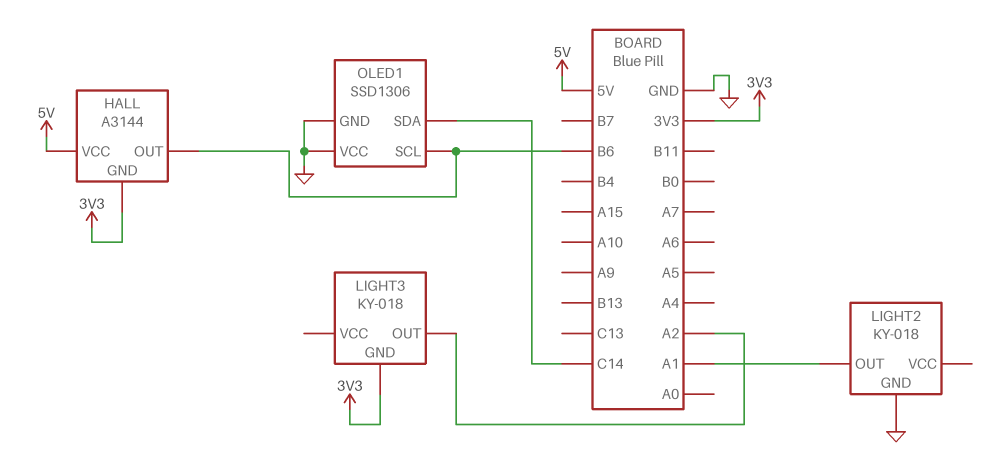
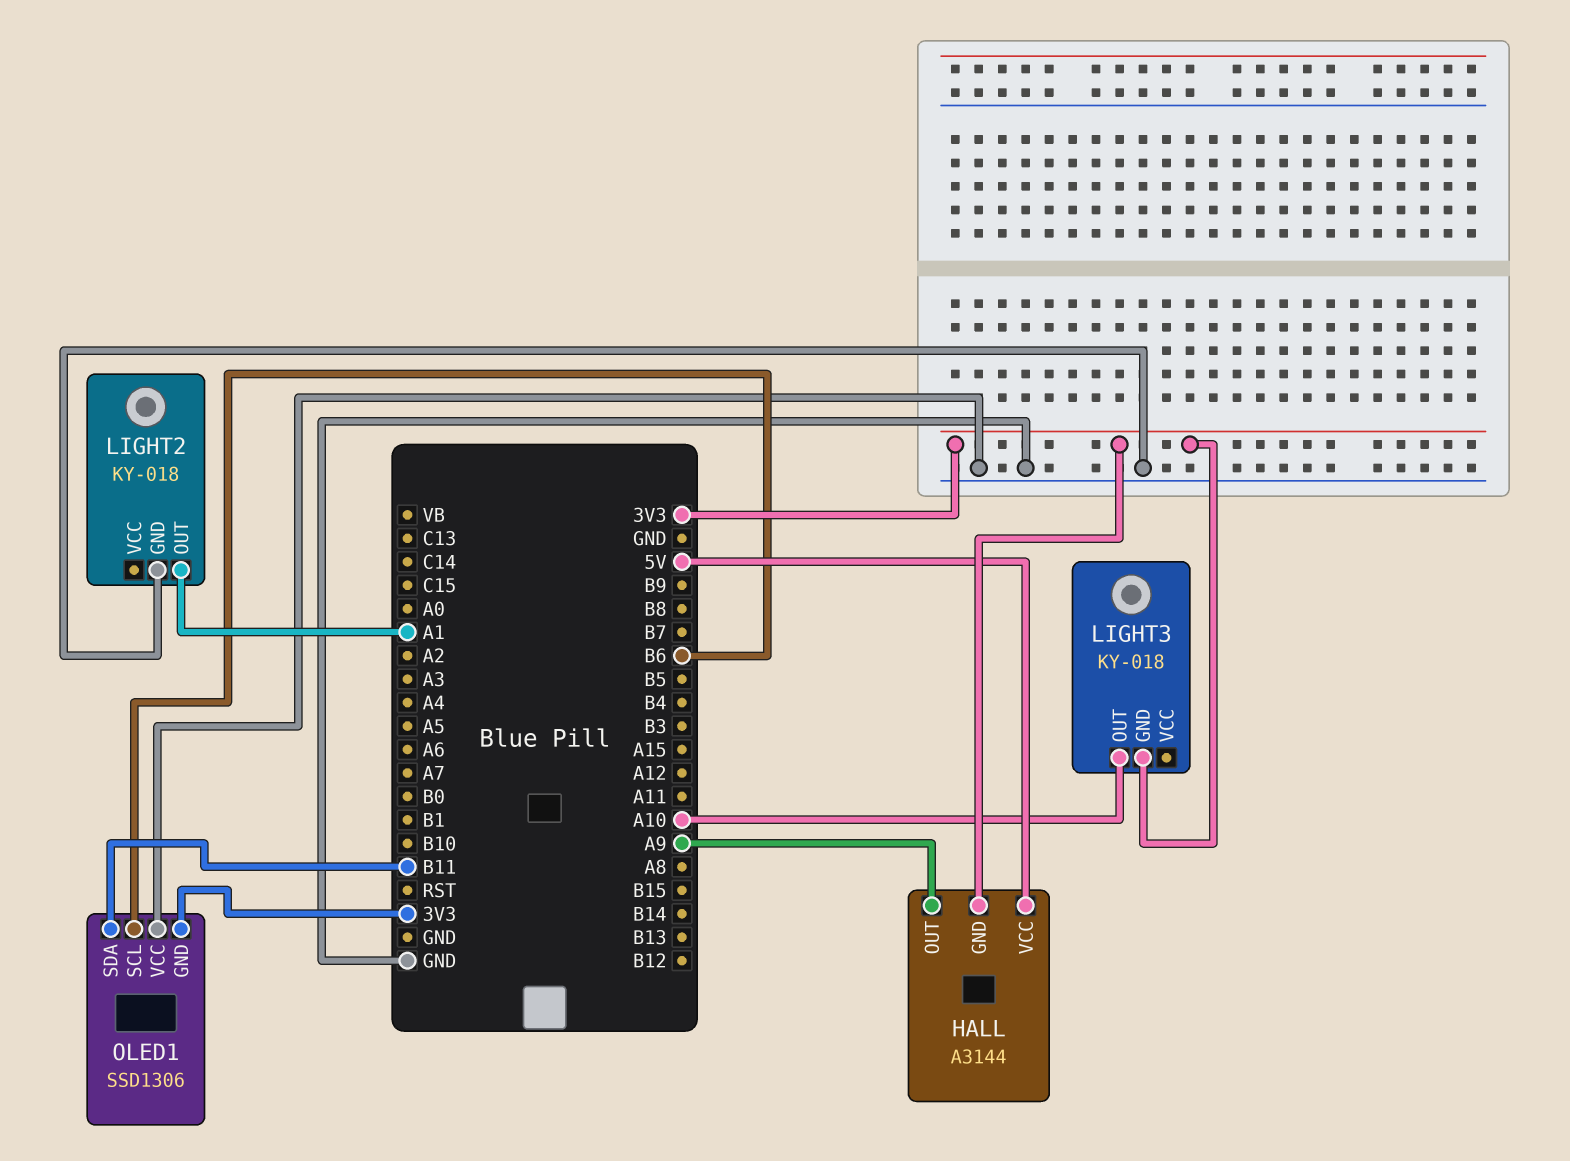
HALL pin OUT: B6 -> A9
LIGHT3 pin OUT: A2 -> A10
OLED1 pin GND: GND -> 3V3
OLED1 pin SDA: C14 -> B11

